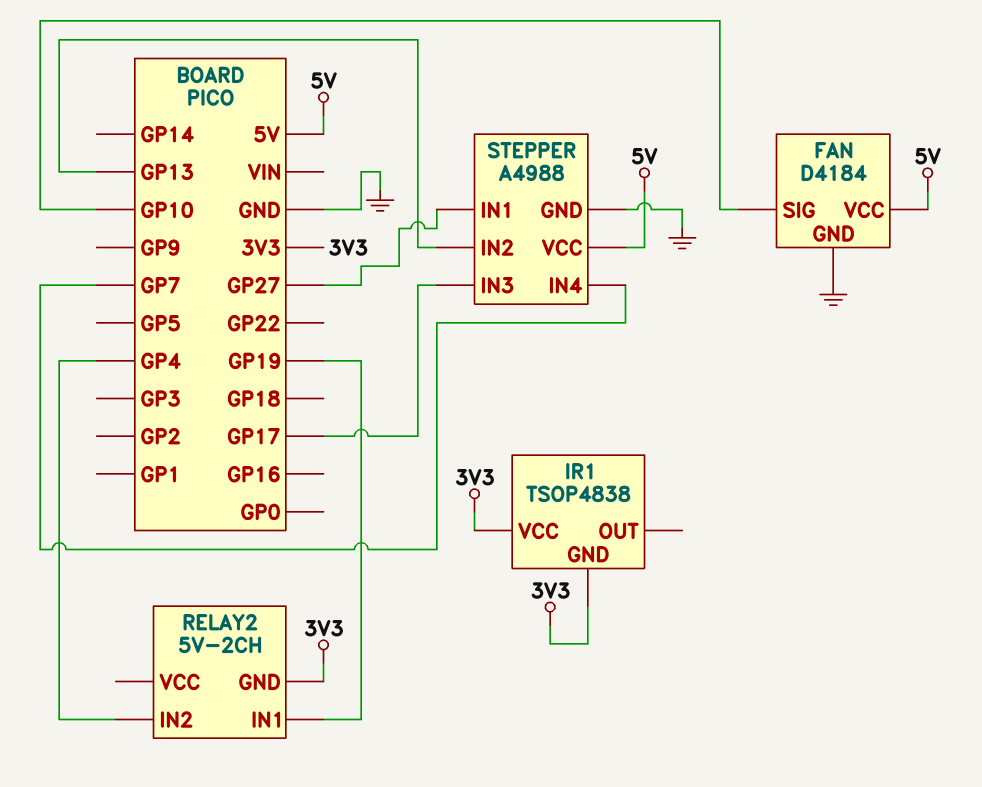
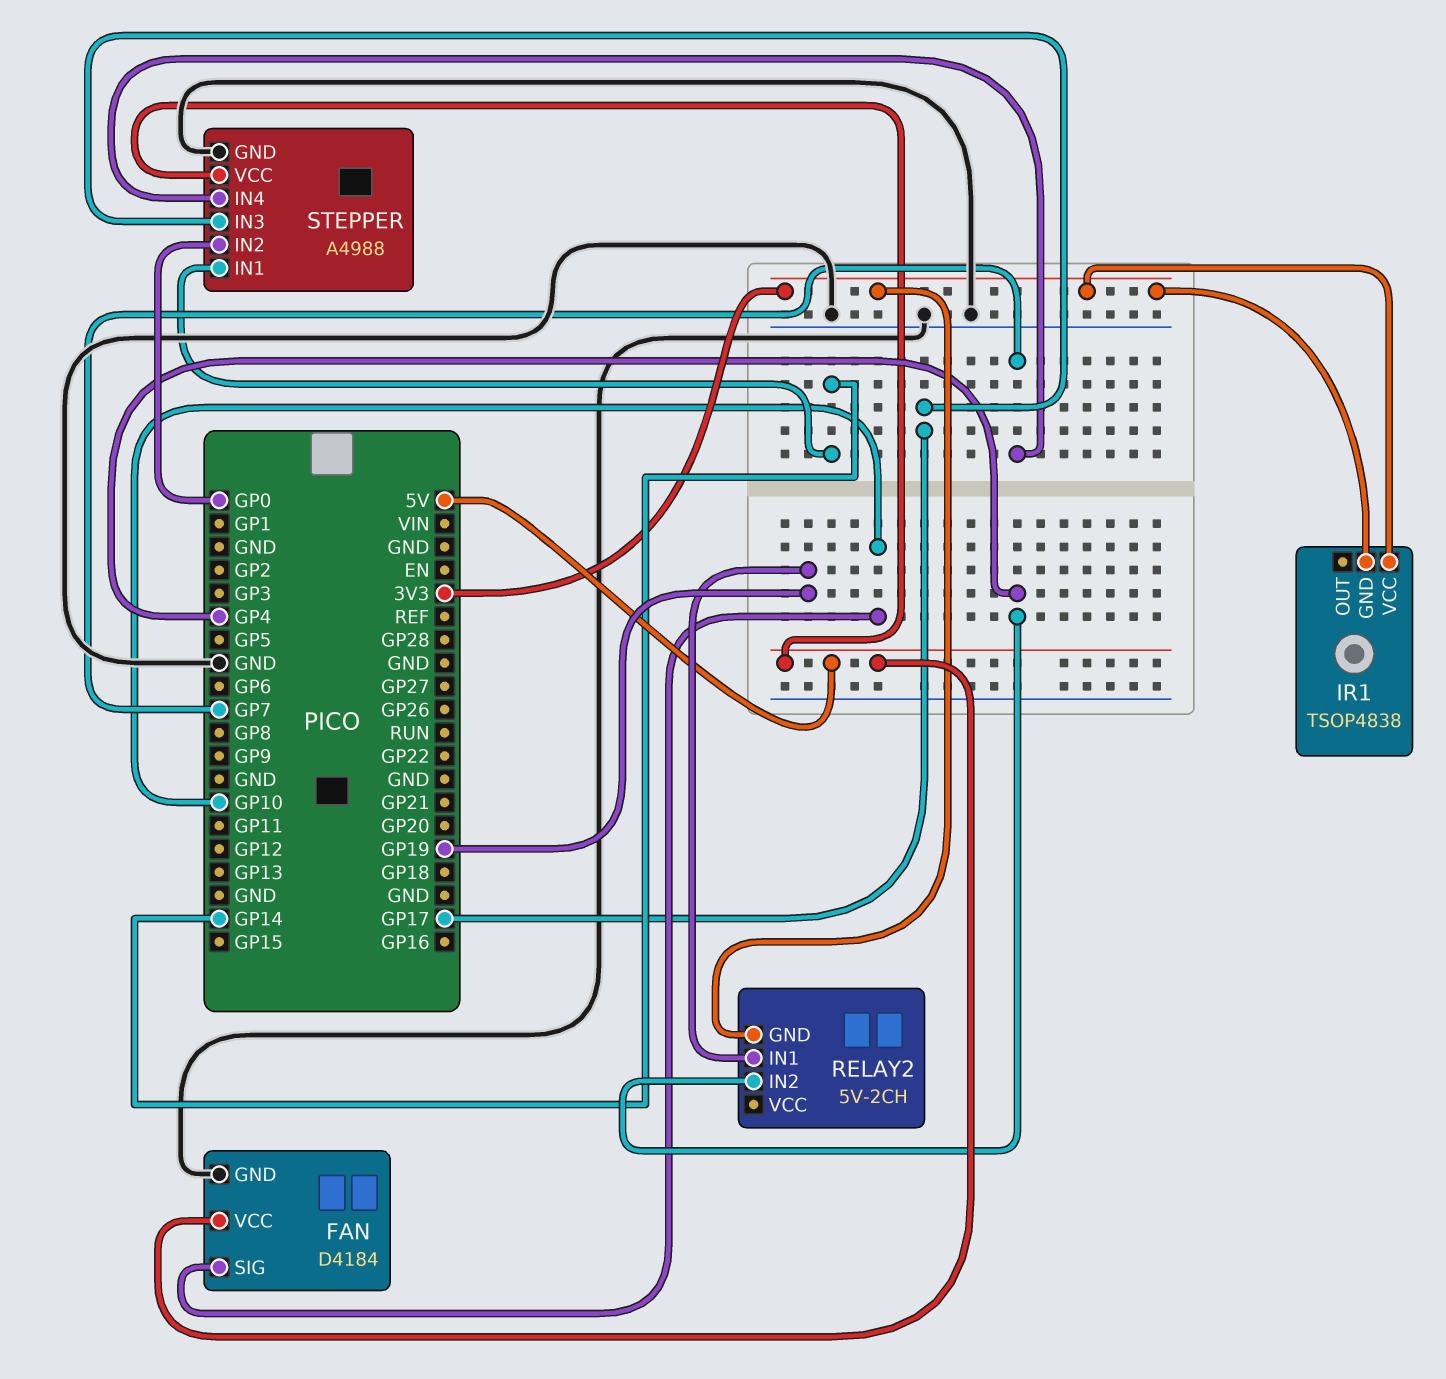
STEPPER pin IN1: GP27 -> GP14
STEPPER pin IN2: GP13 -> GP0

